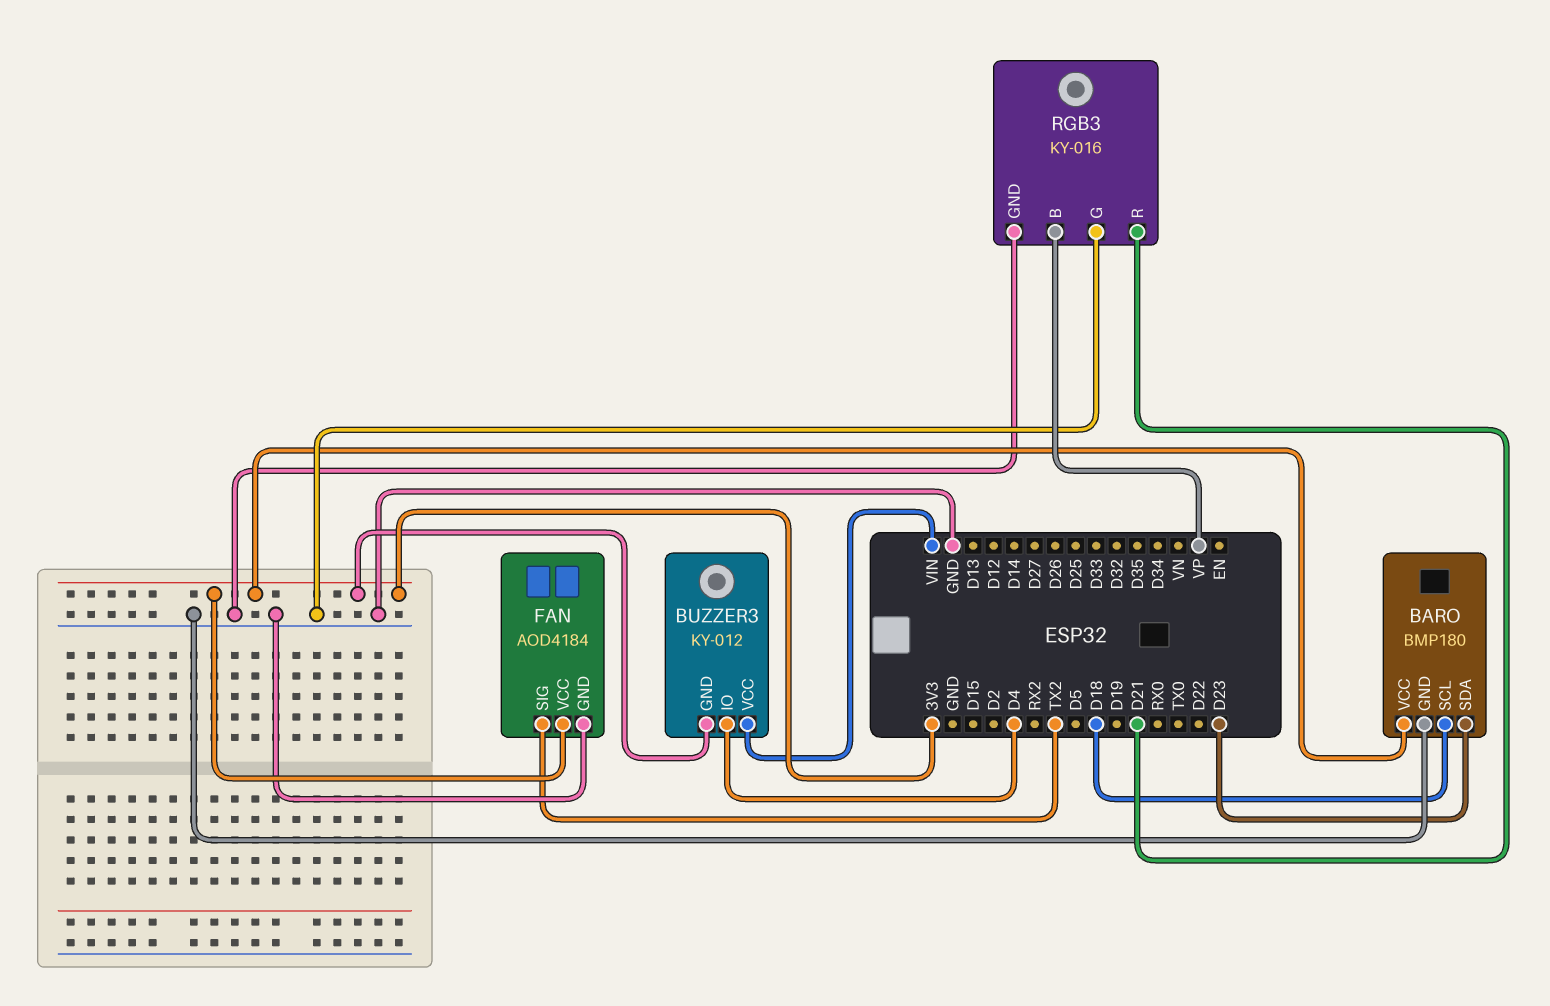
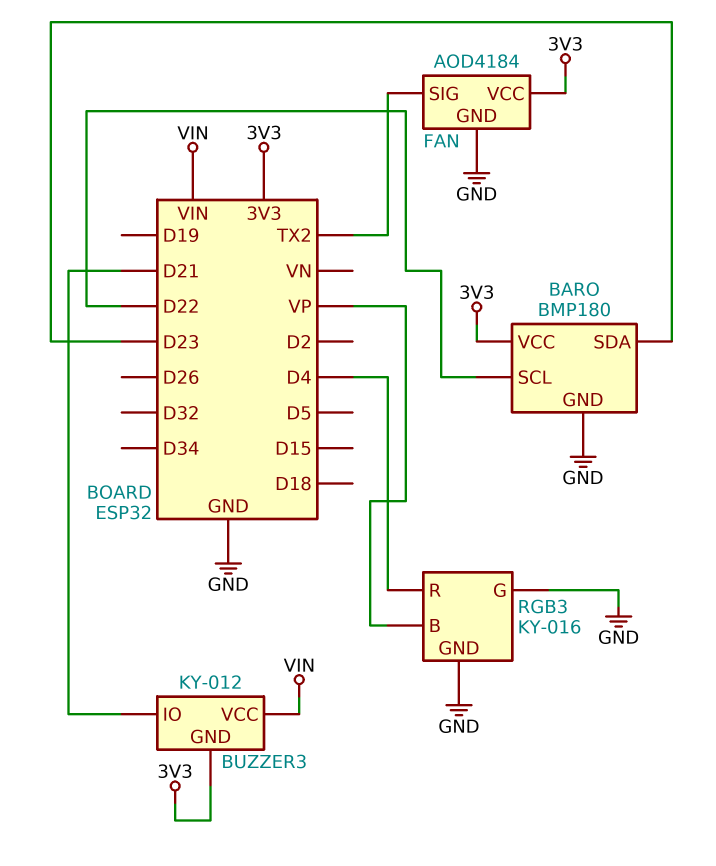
BARO pin SCL: D18 -> D22
BUZZER3 pin IO: D4 -> D21
RGB3 pin R: D21 -> D4

